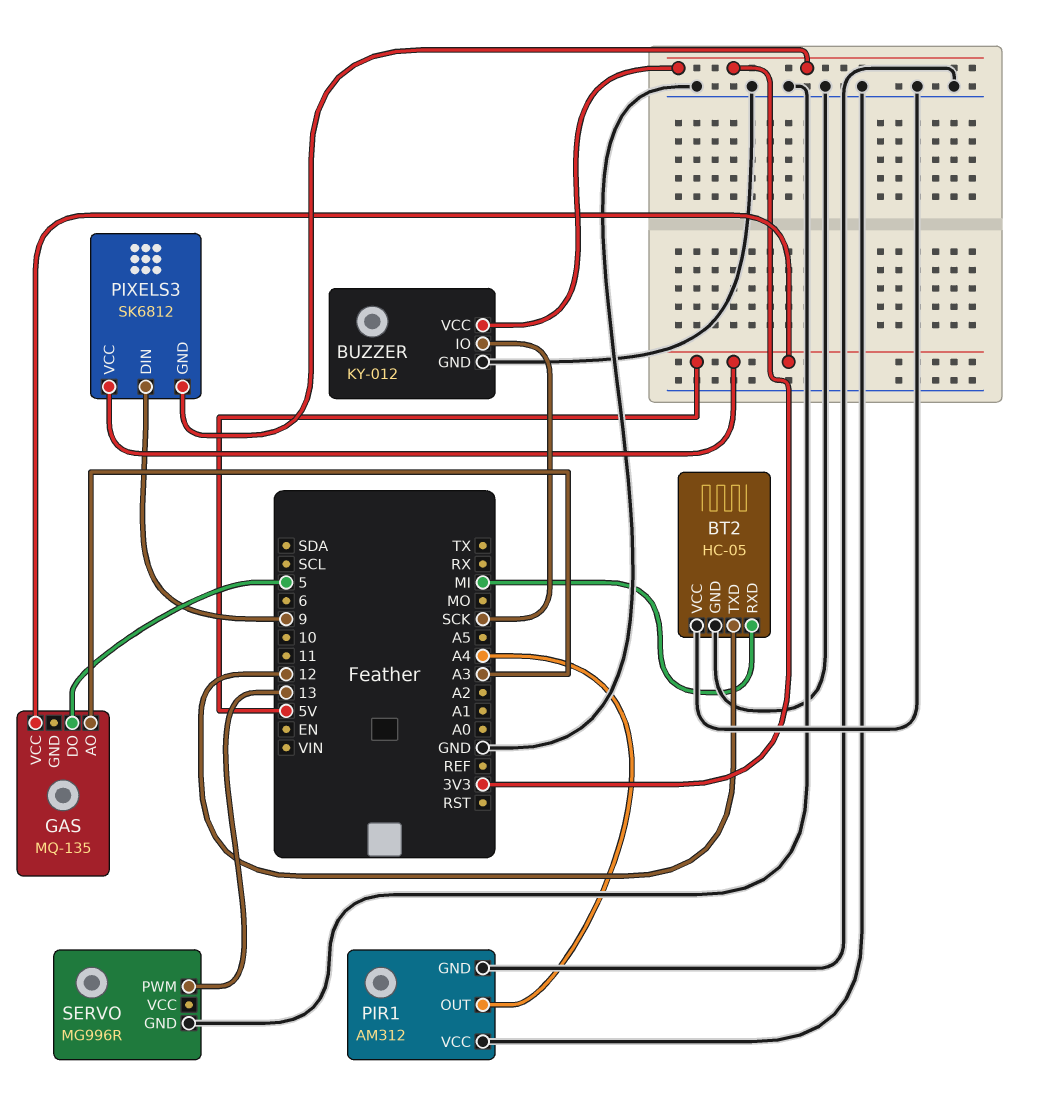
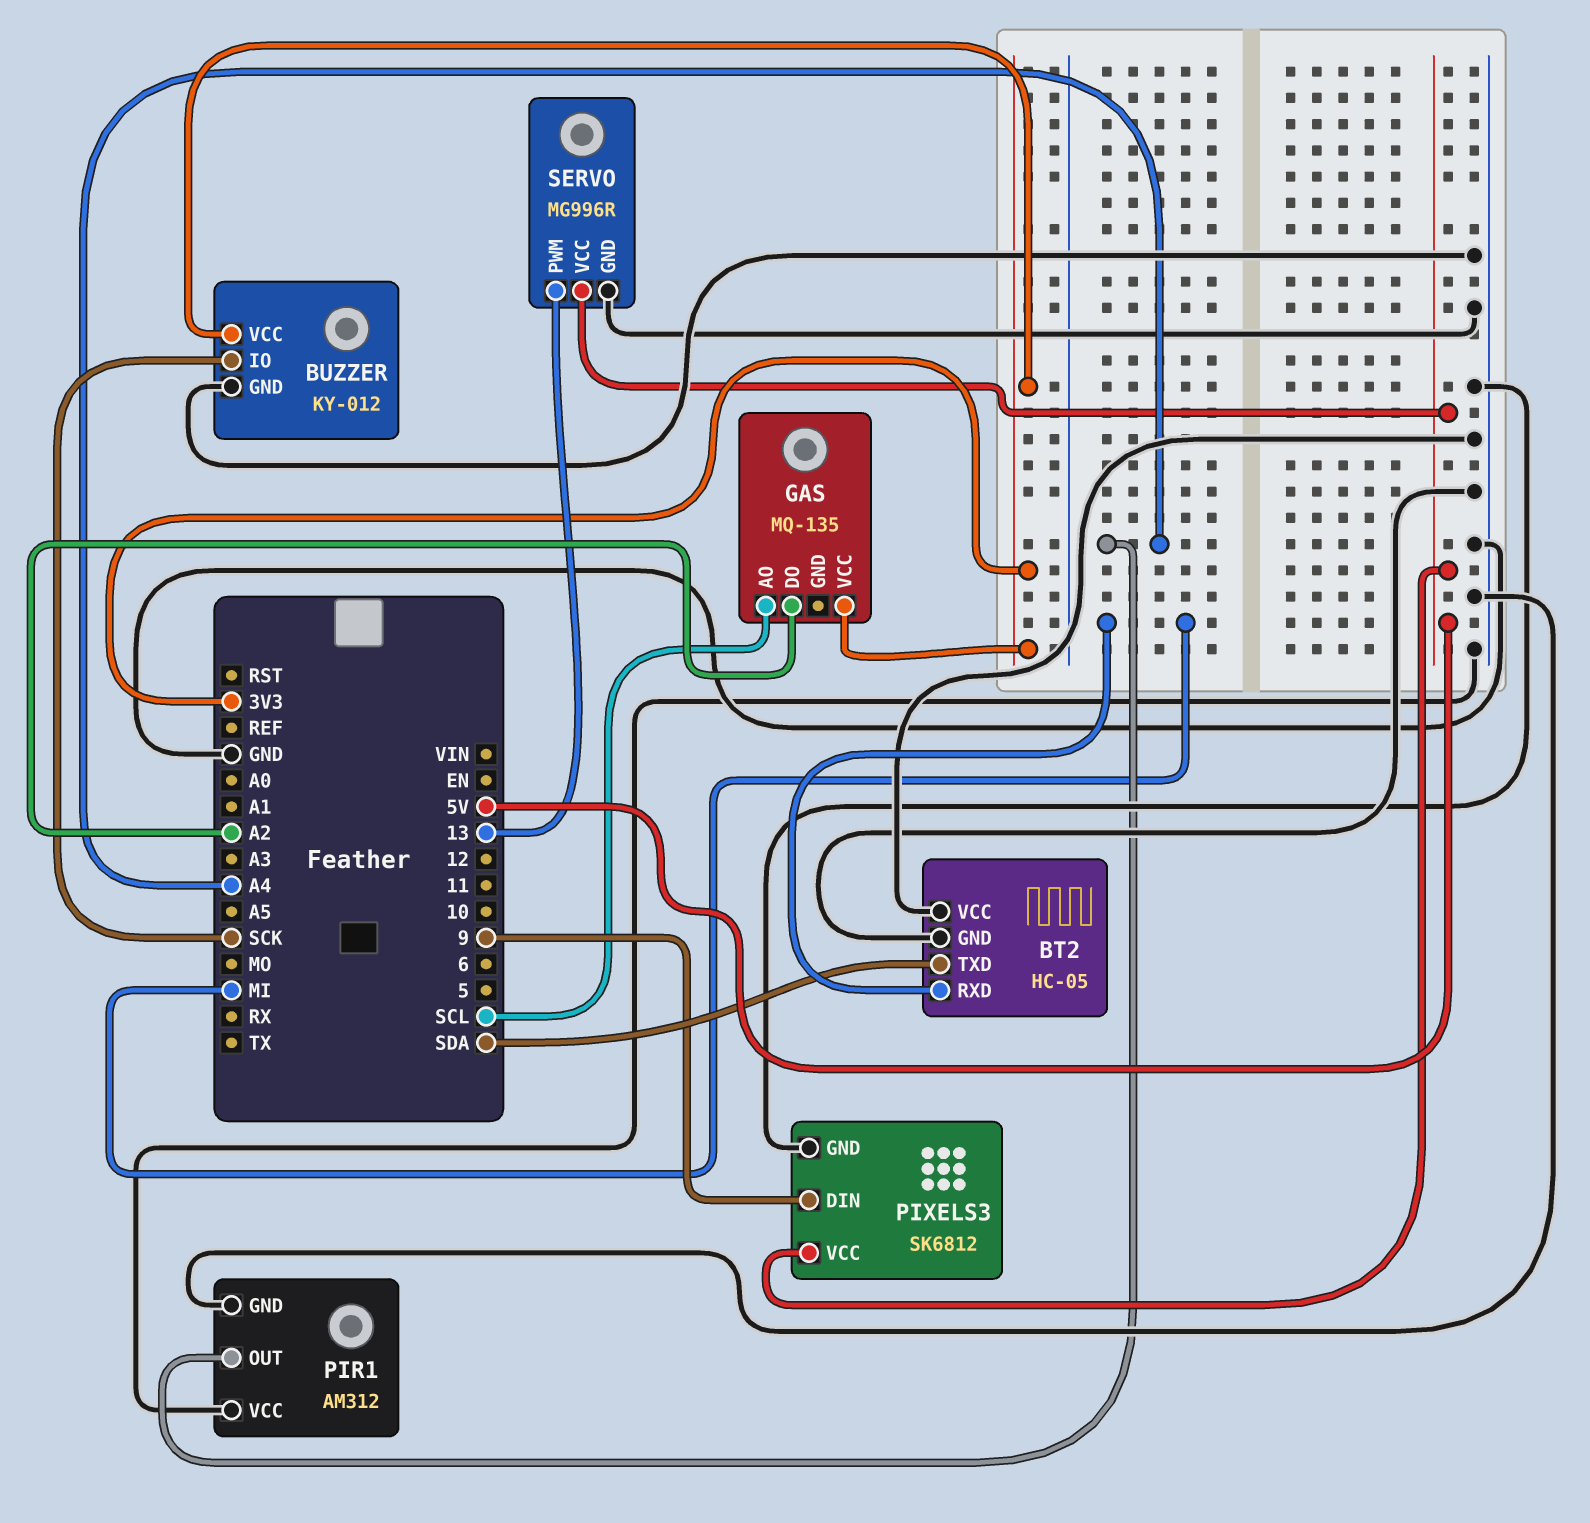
BT2 pin TXD: 12 -> SDA
GAS pin AO: A3 -> SCL
GAS pin DO: 5 -> A2
GAS pin VCC: 5V -> 3V3
PIXELS3 pin GND: 3V3 -> GND
SERVO pin VCC: none -> 5V

